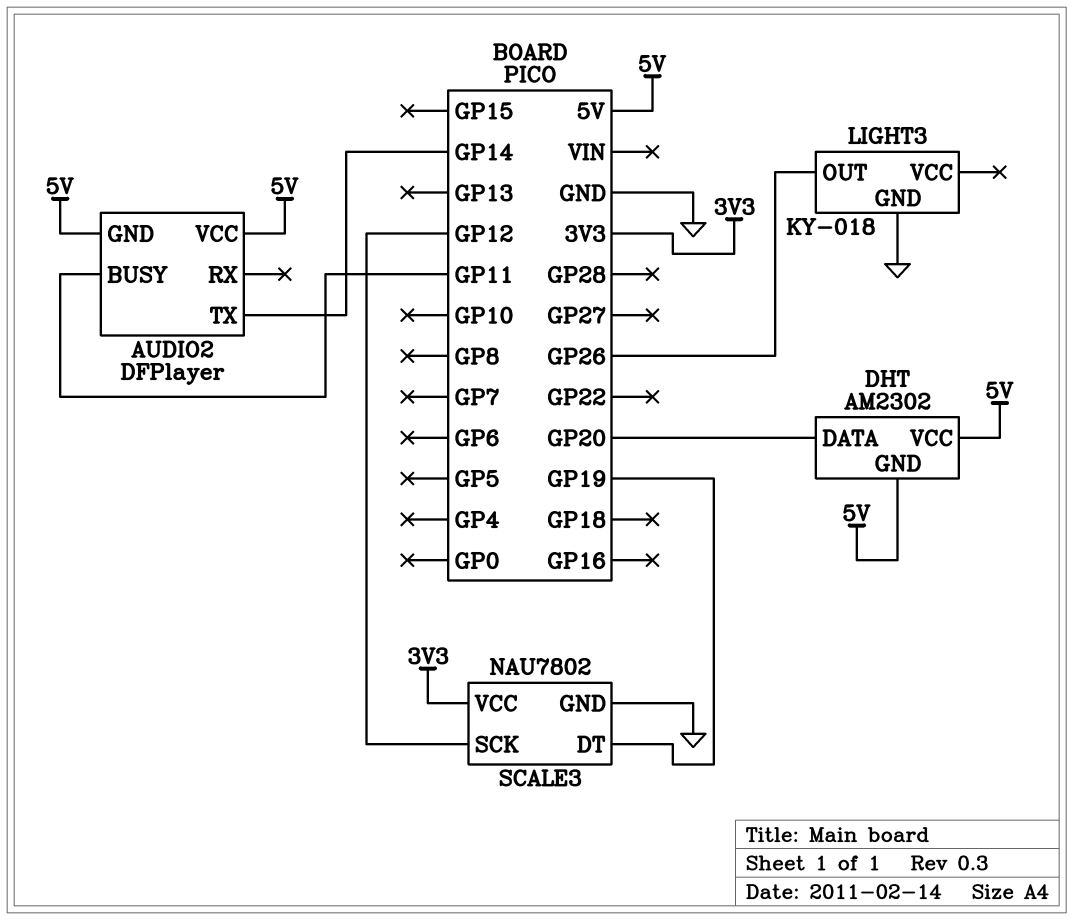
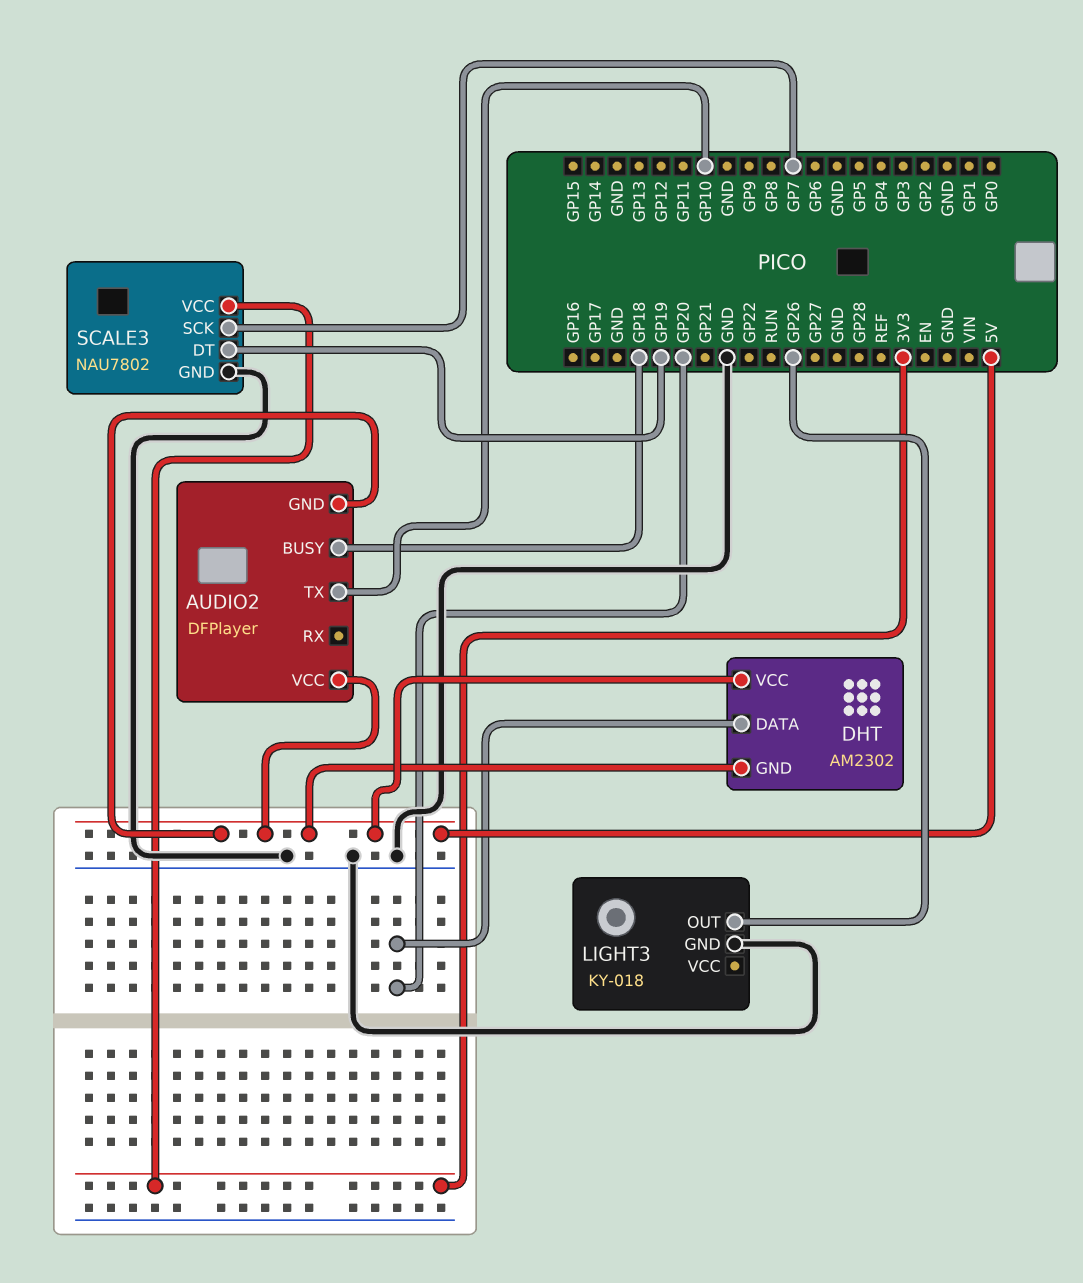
AUDIO2 pin BUSY: GP11 -> GP18
AUDIO2 pin TX: GP14 -> GP10
SCALE3 pin SCK: GP12 -> GP7

